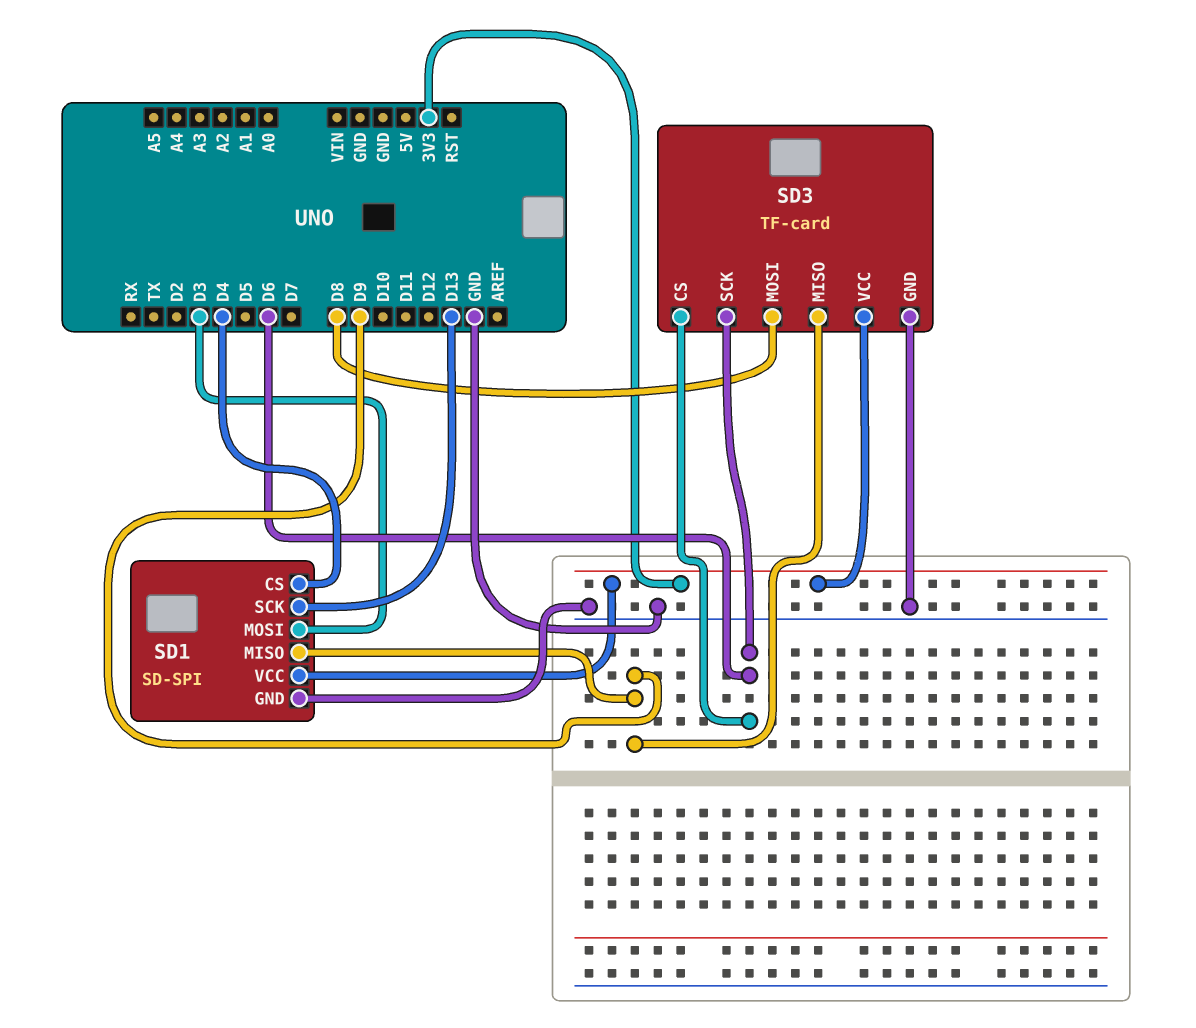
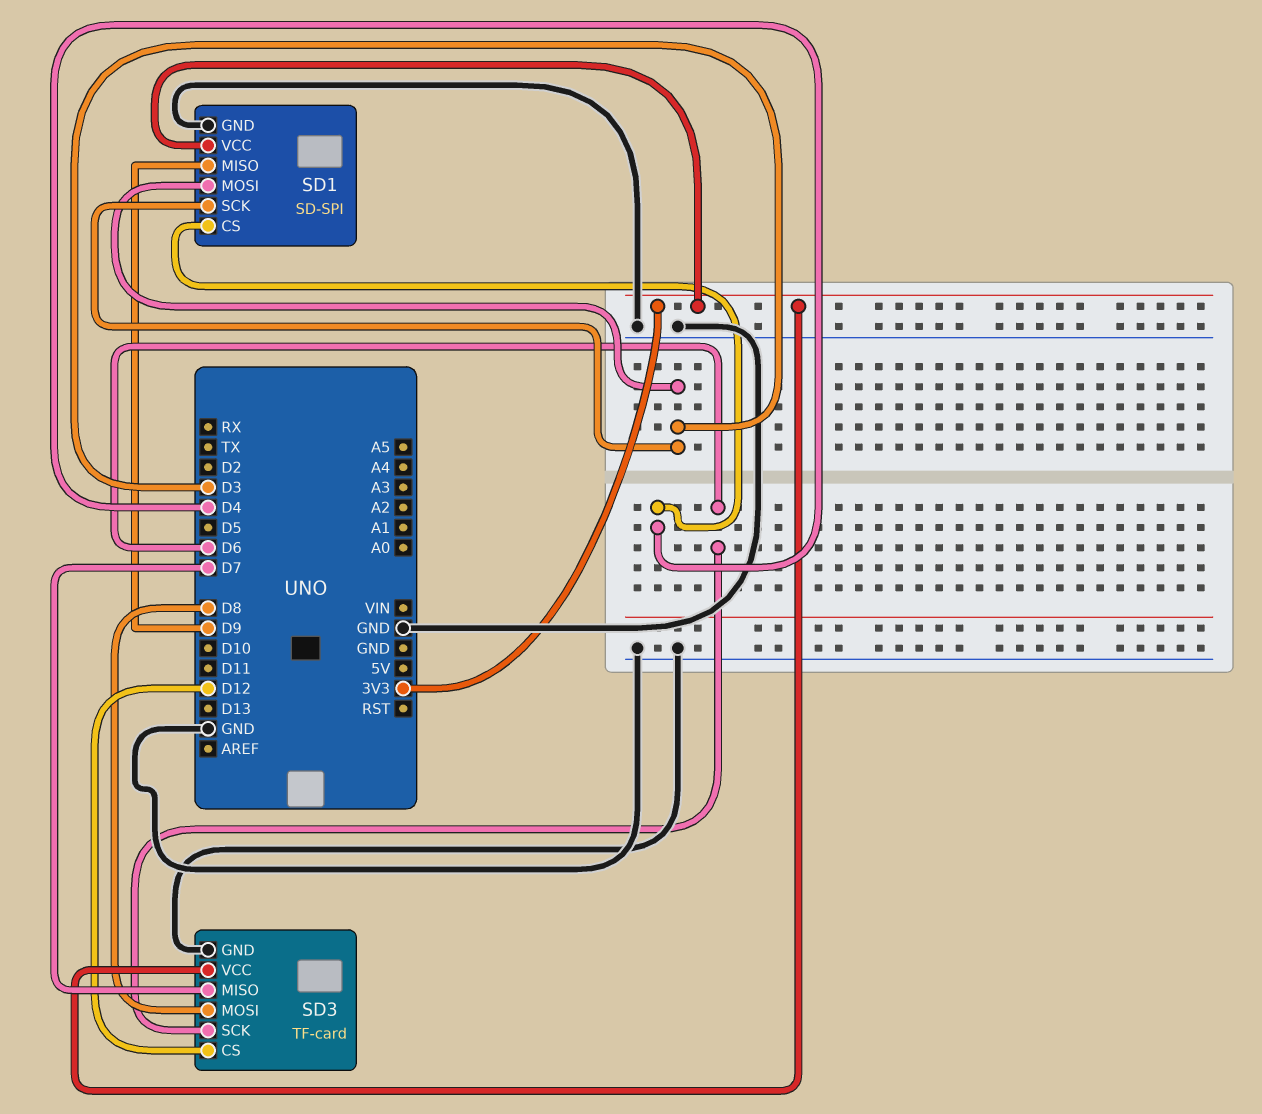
SD1 pin SCK: D13 -> D3
SD3 pin CS: D6 -> D12
SD3 pin MISO: D9 -> D7

